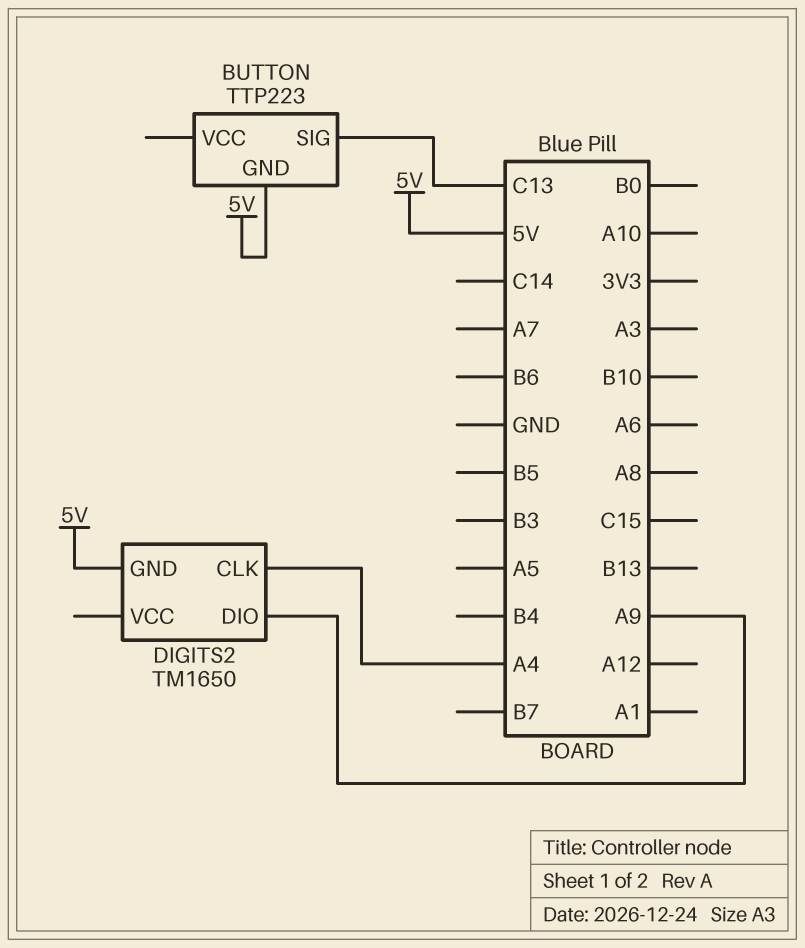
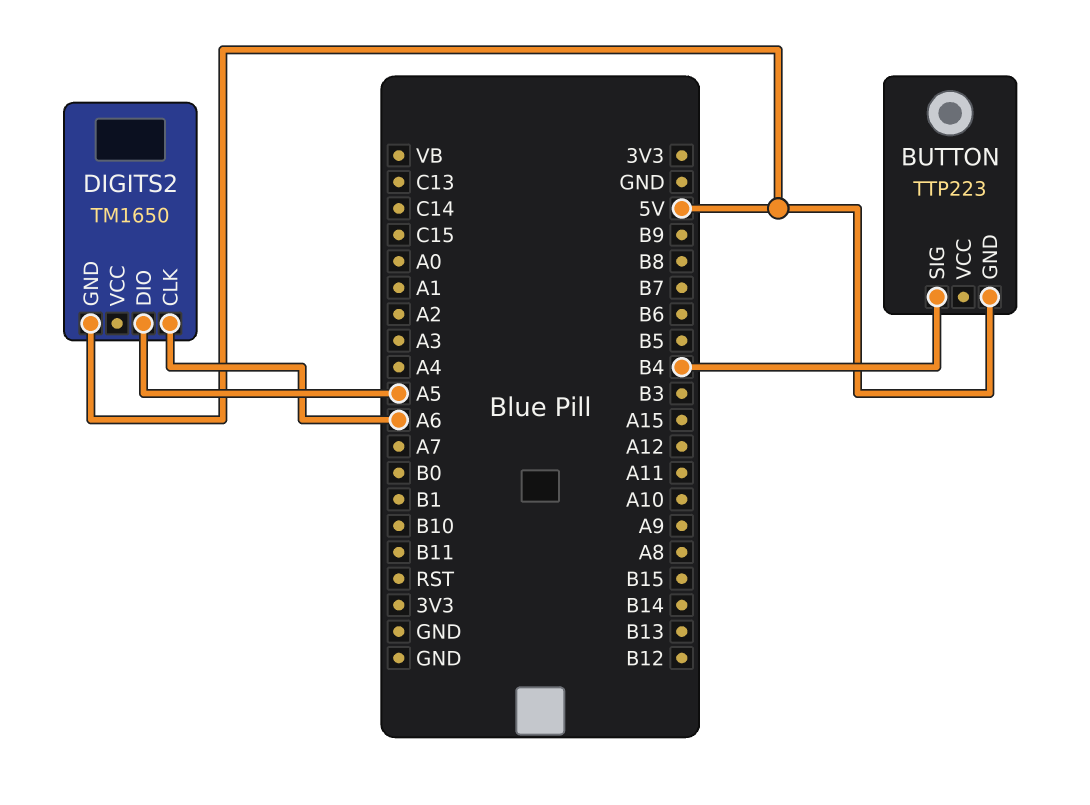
BUTTON pin SIG: C13 -> B4
DIGITS2 pin CLK: A4 -> A6
DIGITS2 pin DIO: A9 -> A5

